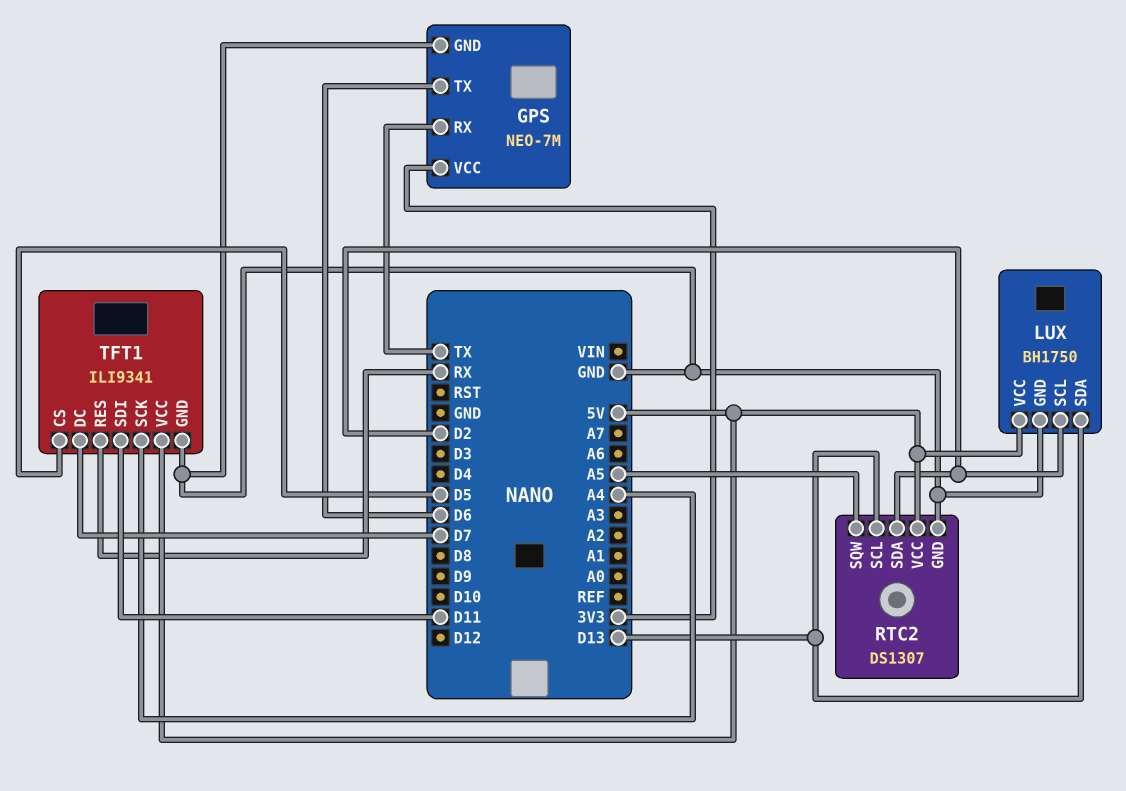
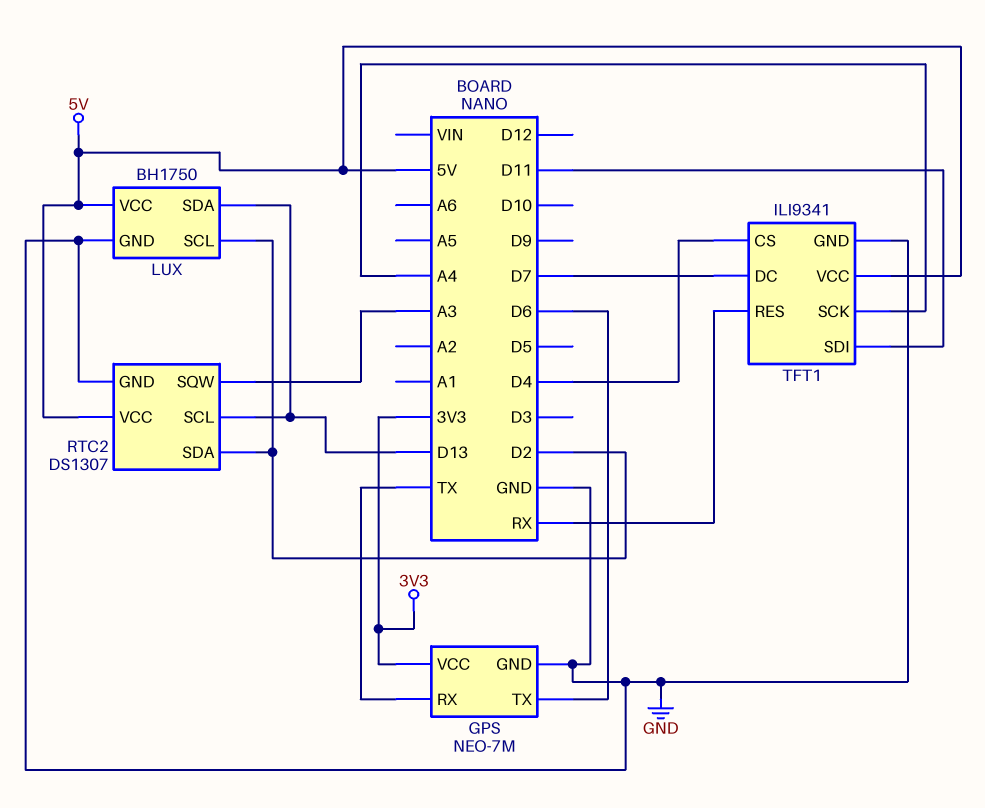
RTC2 pin SQW: A5 -> A3
TFT1 pin CS: D5 -> D4

